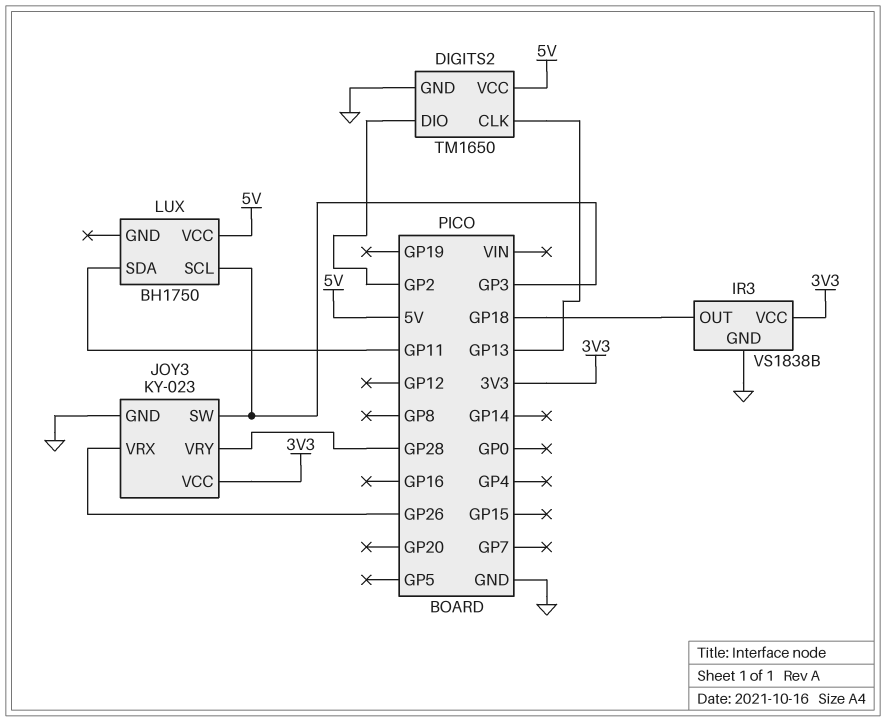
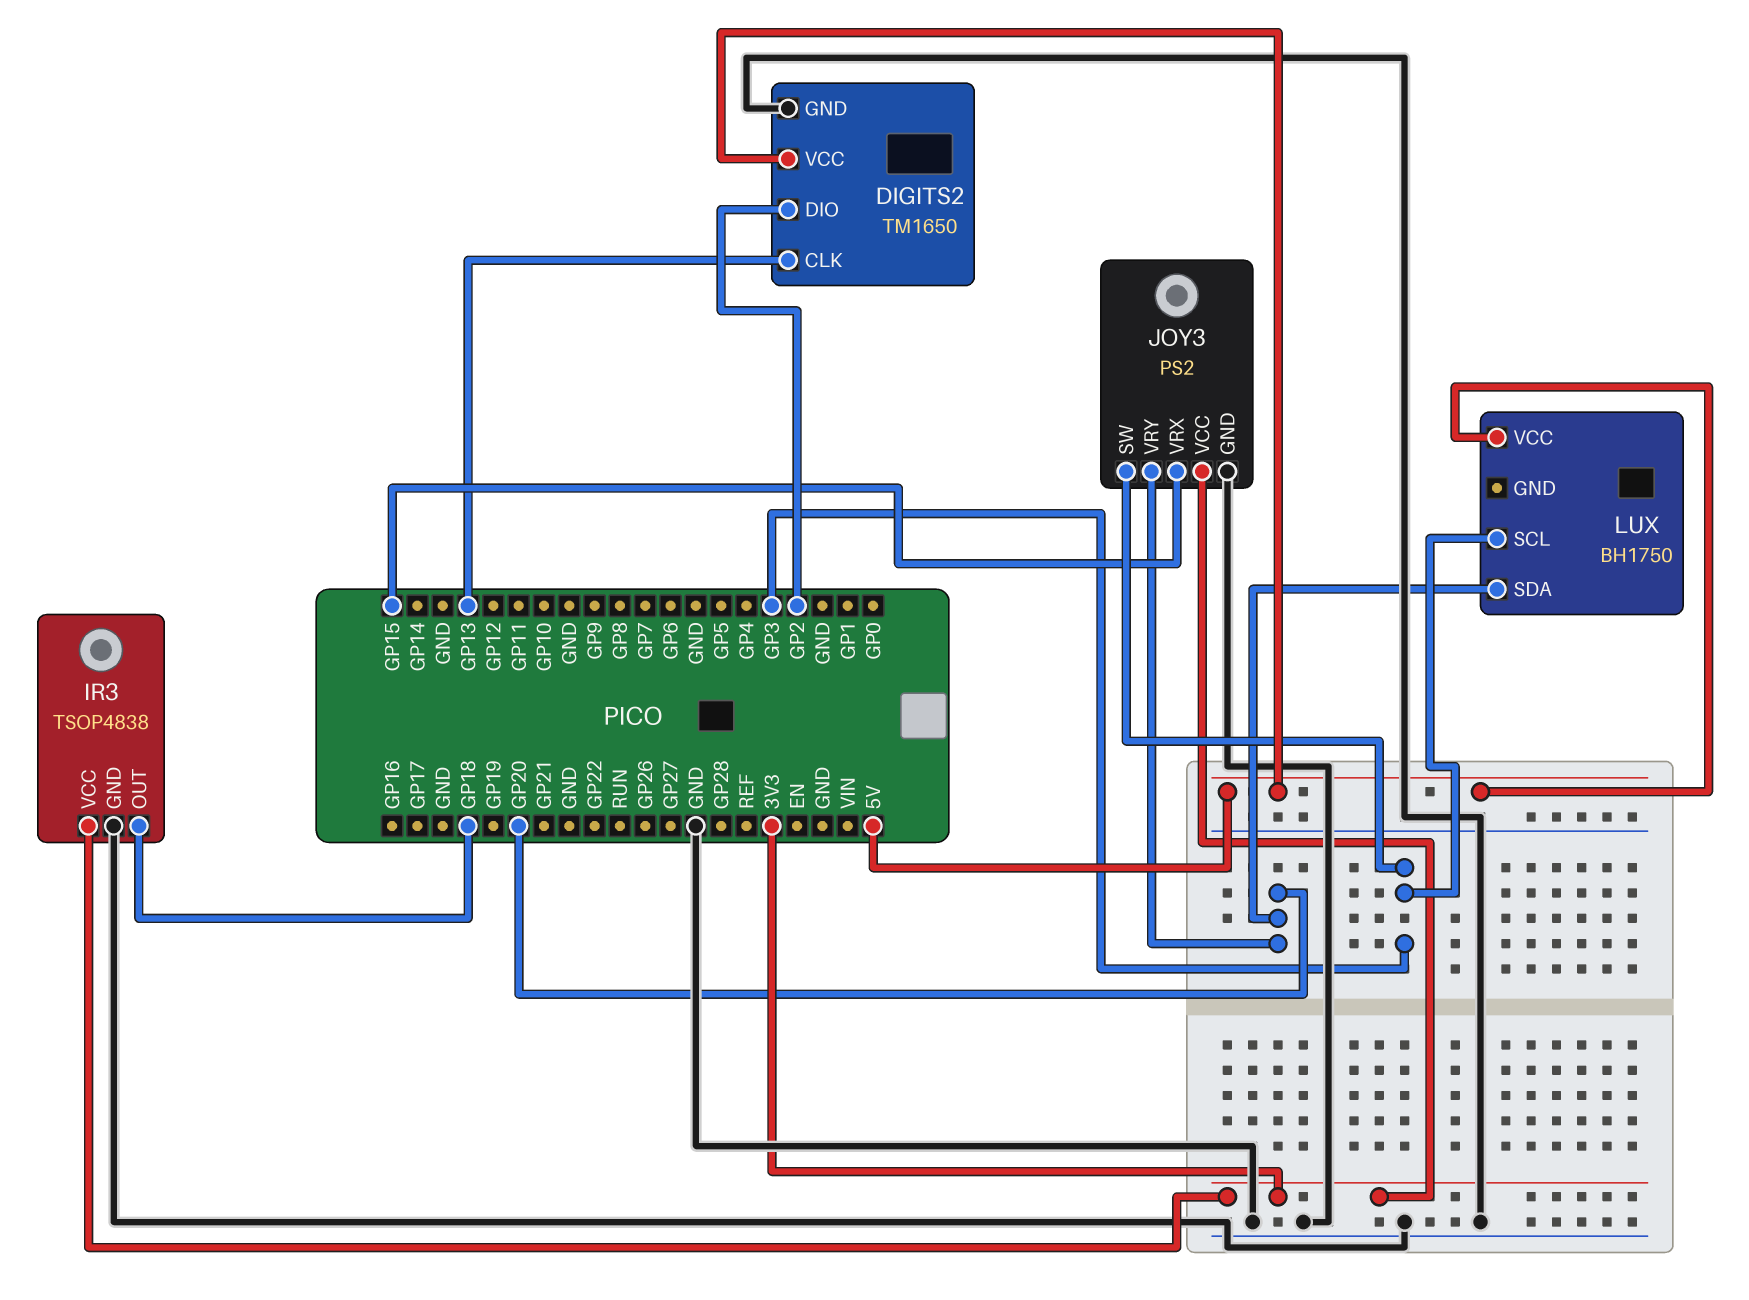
IR3: VS1838B -> TSOP4838
JOY3: KY-023 -> PS2
JOY3 pin VRX: GP26 -> GP15
JOY3 pin VRY: GP28 -> GP20
LUX pin SDA: GP11 -> GP20

